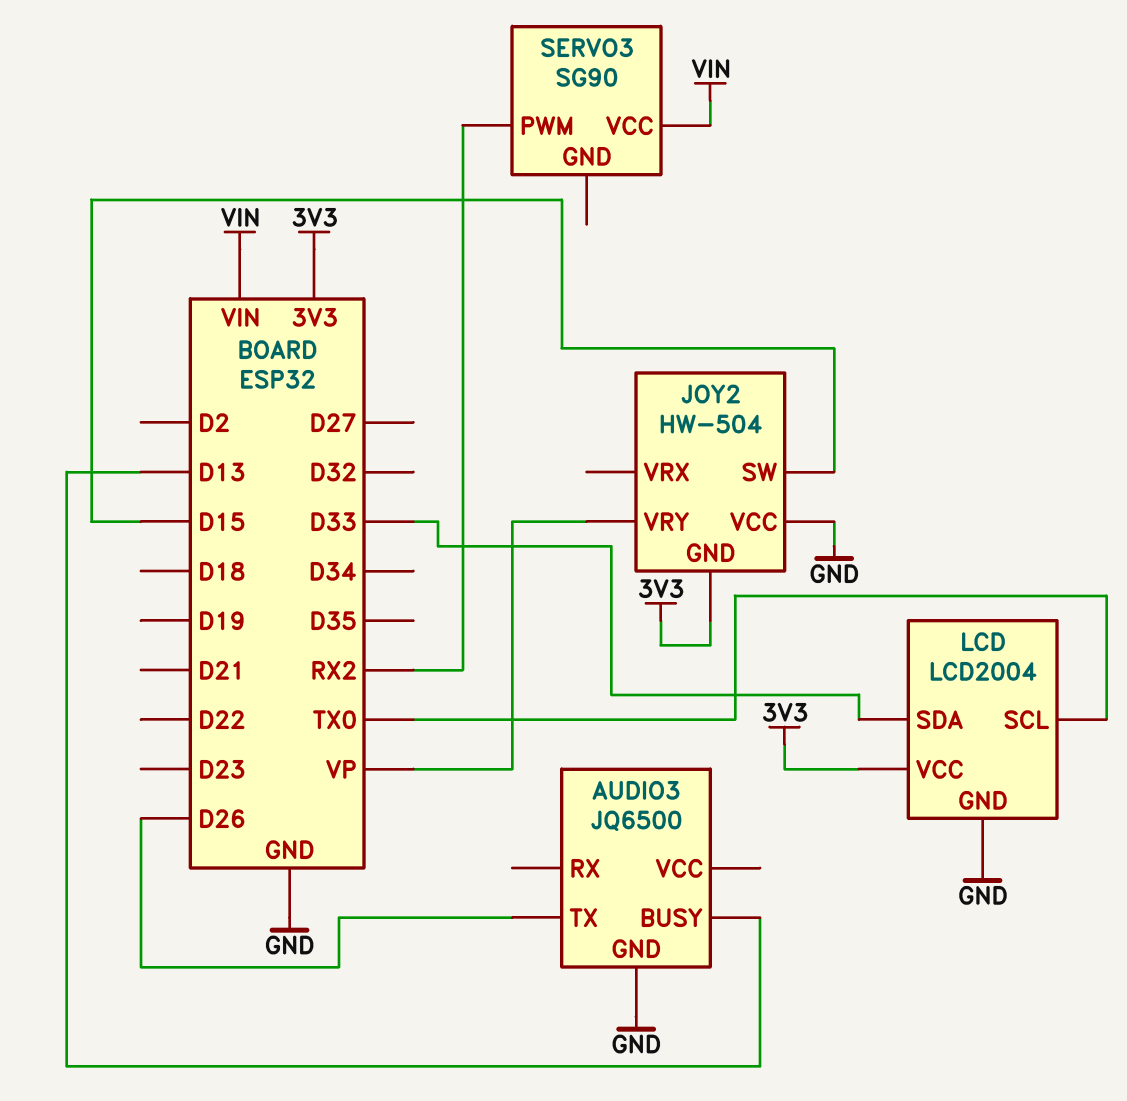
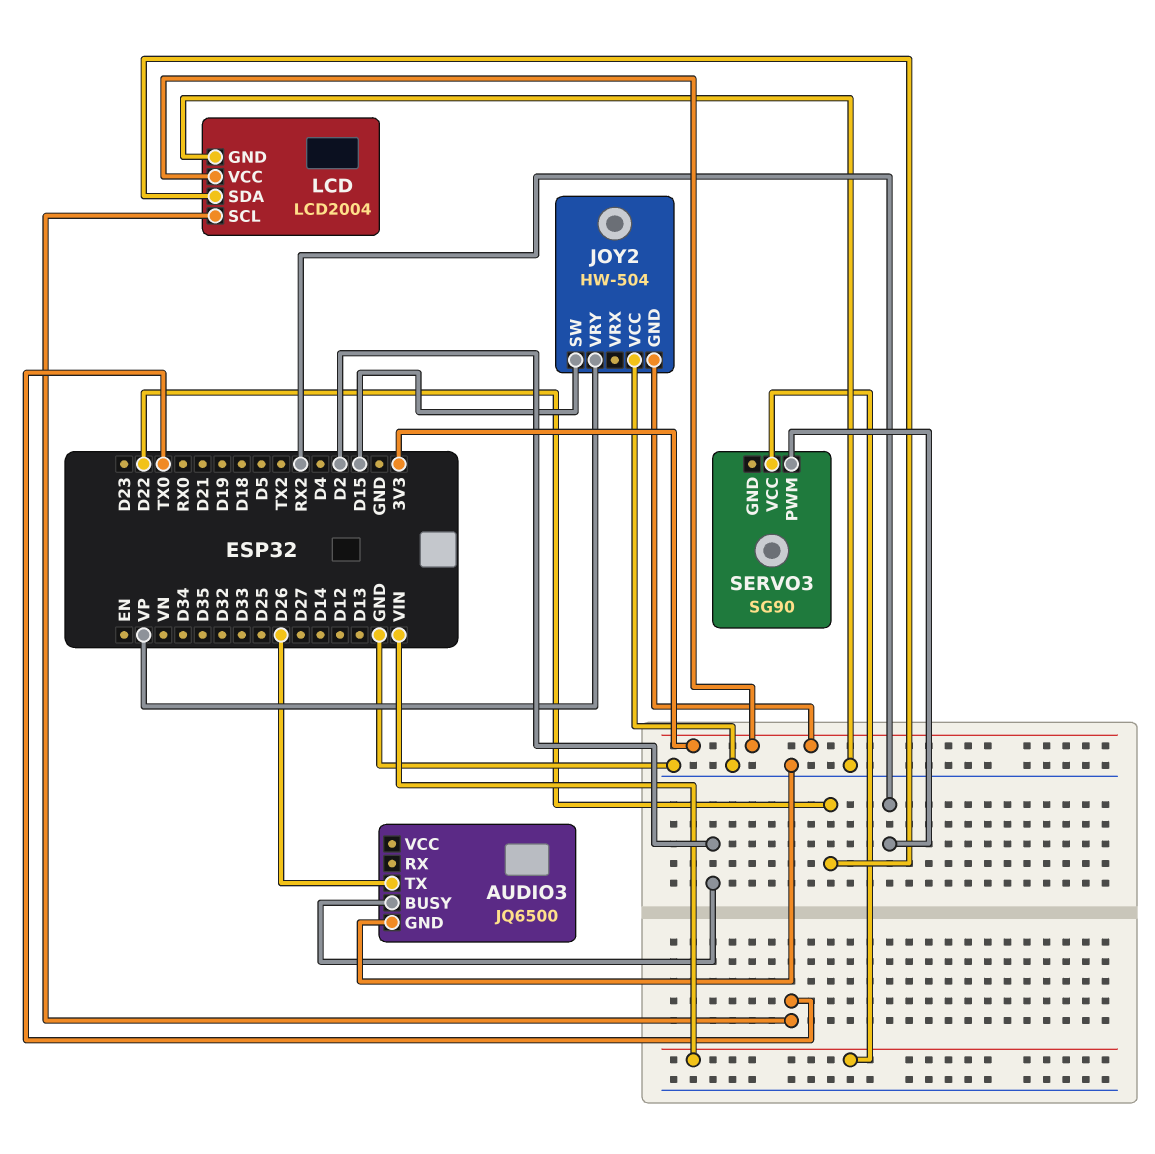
AUDIO3 pin BUSY: D13 -> D2
LCD pin SDA: D33 -> D22

